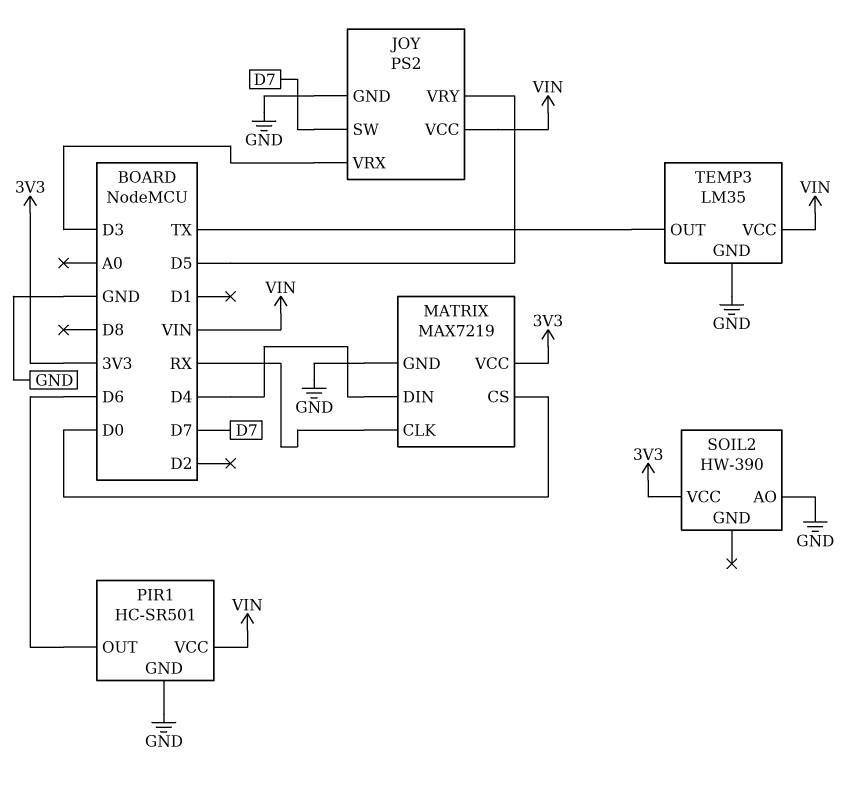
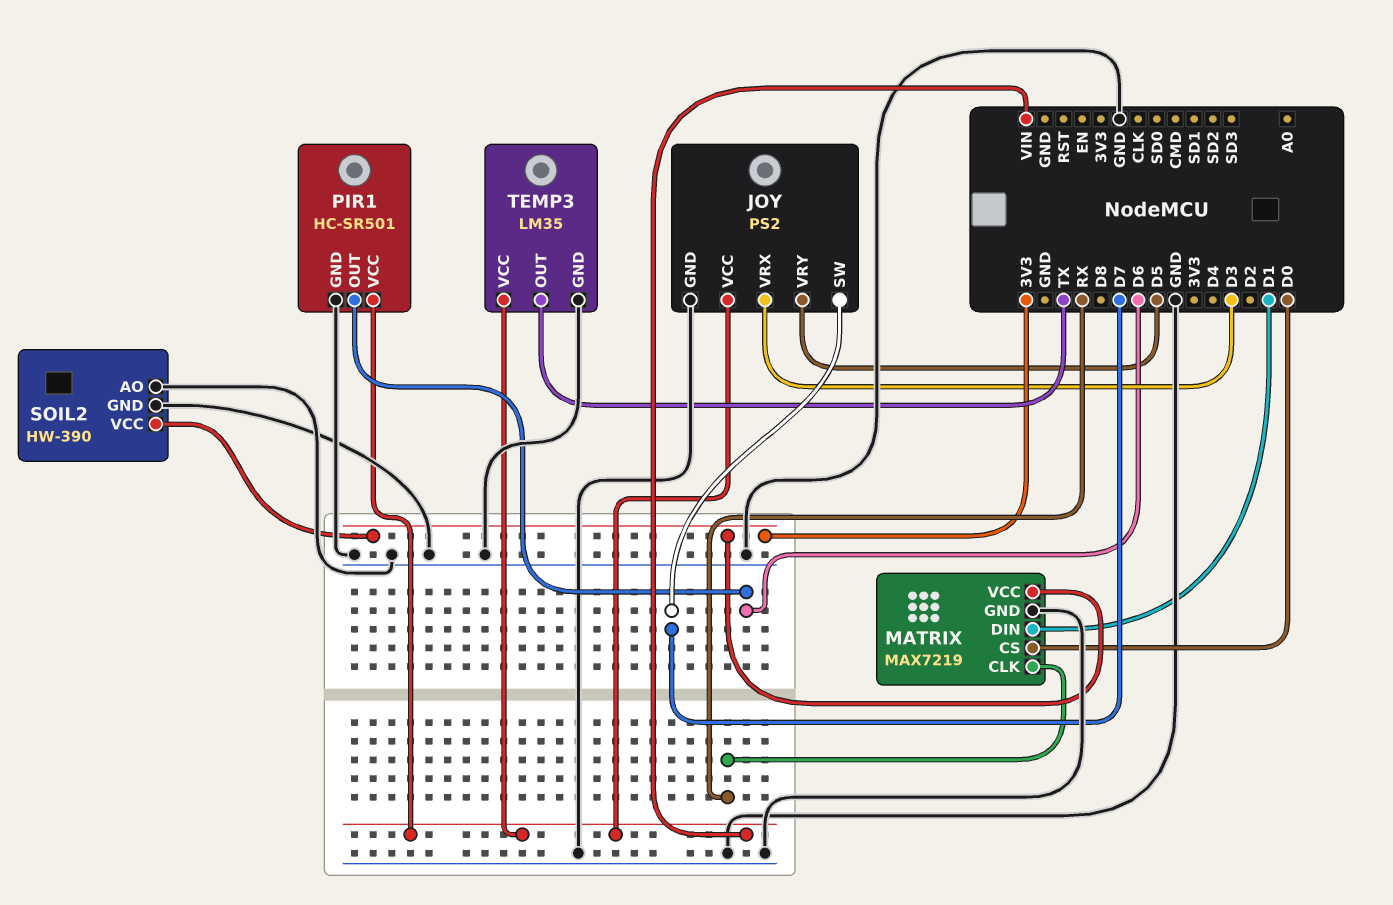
MATRIX pin DIN: D4 -> D1
SOIL2 pin GND: none -> GND

